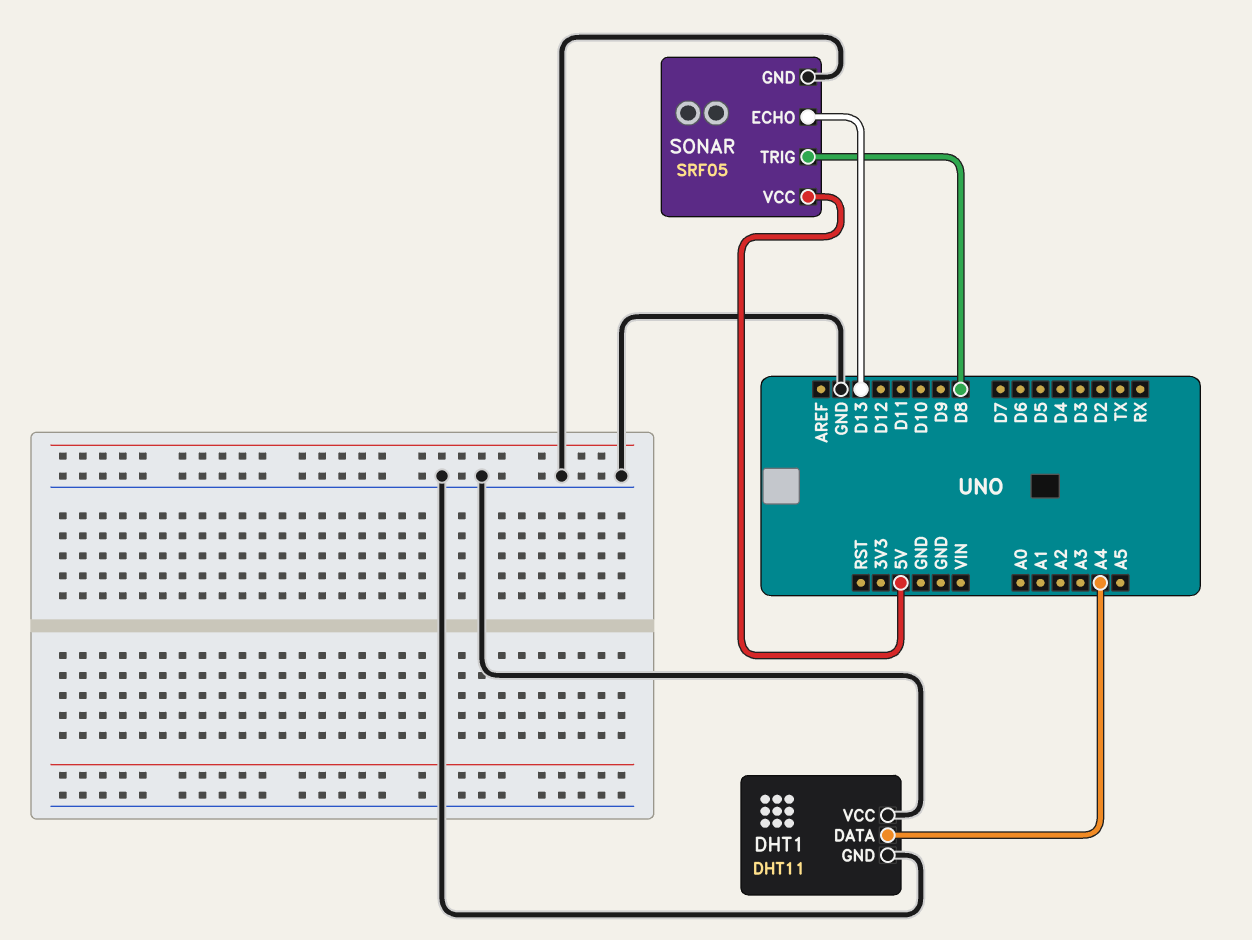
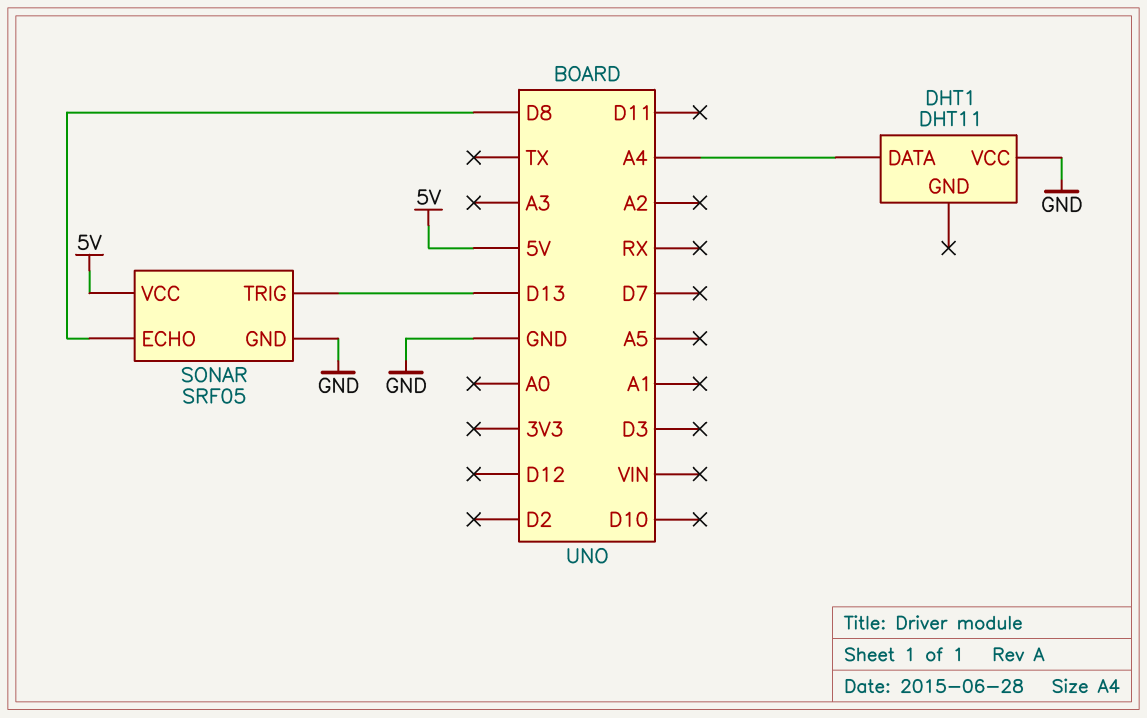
DHT1 pin GND: GND -> none
SONAR pin ECHO: D13 -> D8
SONAR pin TRIG: D8 -> D13

